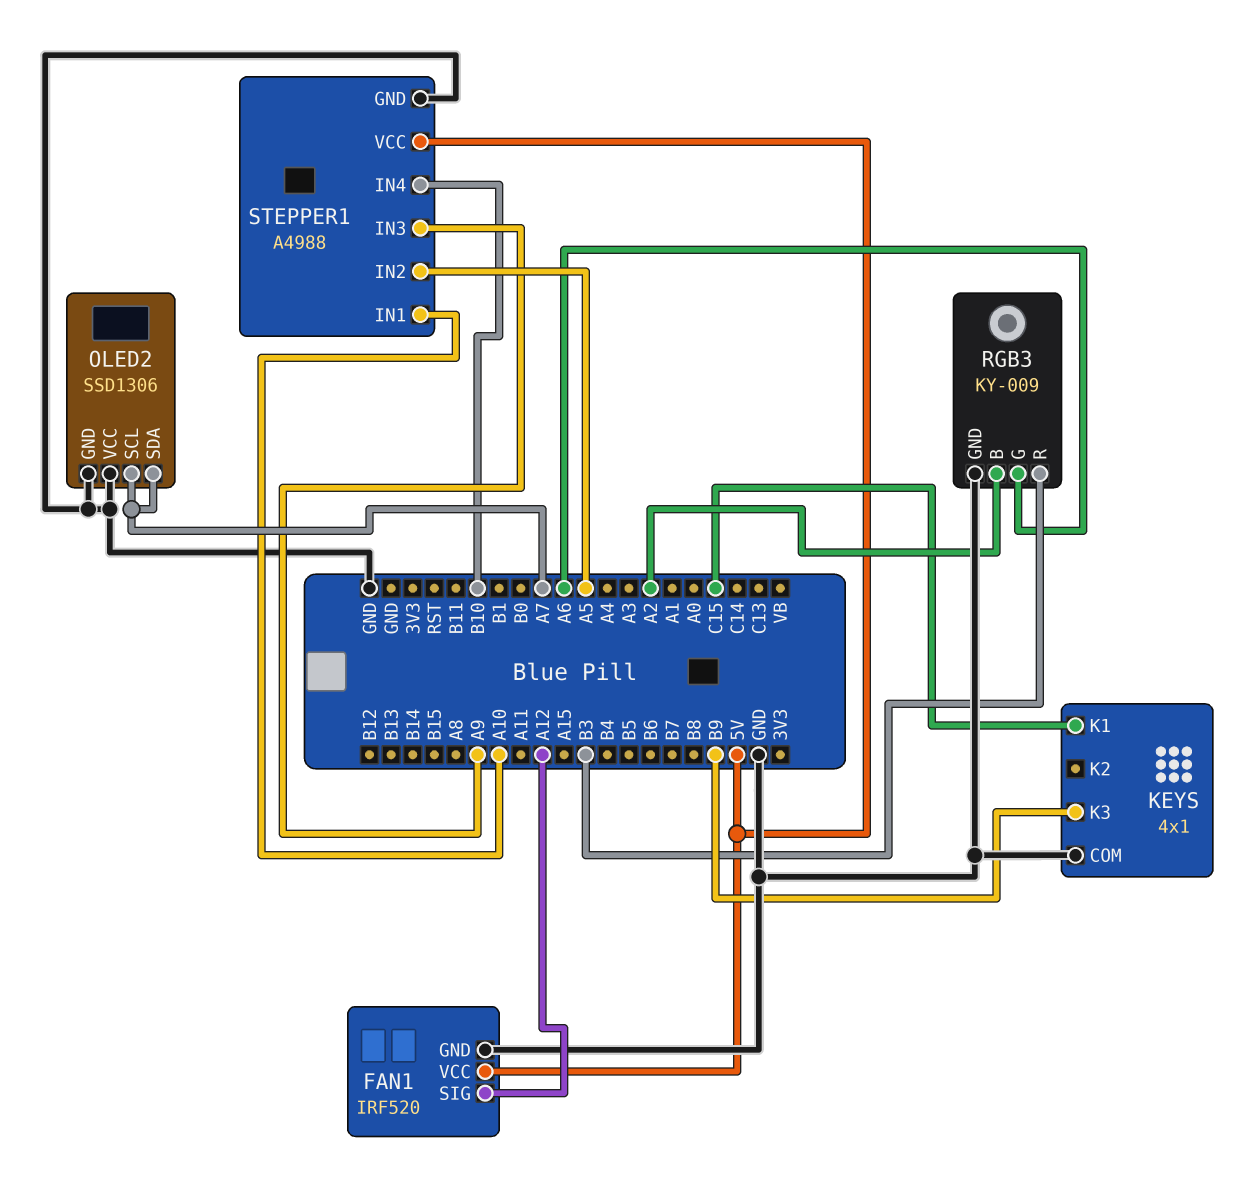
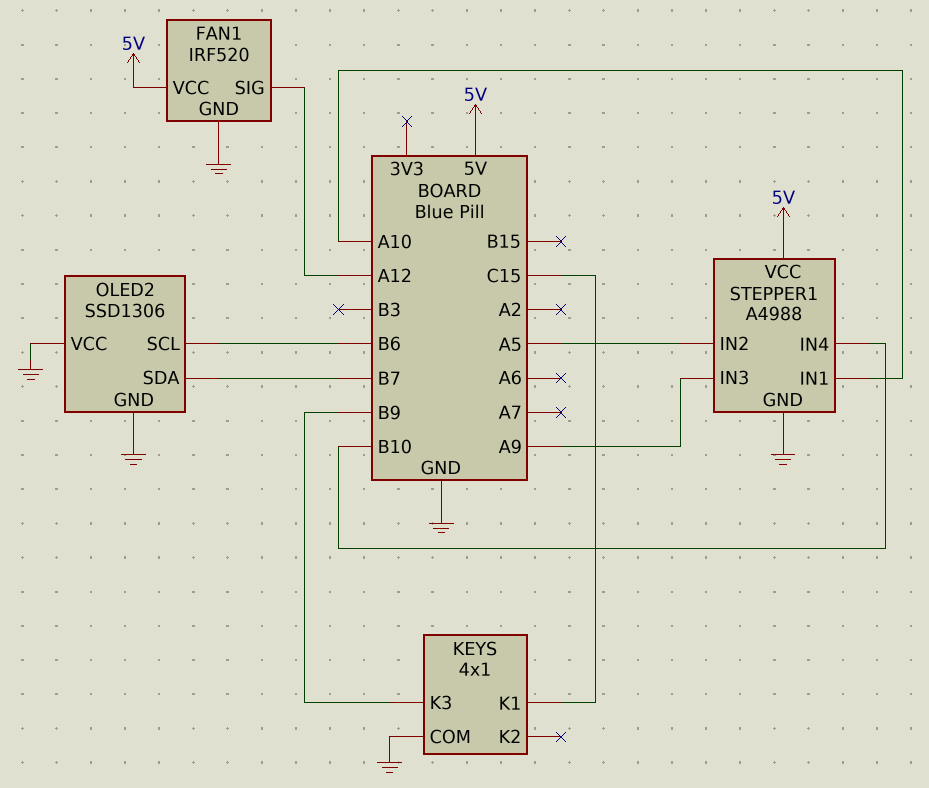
OLED2 pin SCL: A7 -> B6
OLED2 pin SDA: A7 -> B7
RGB3: KY-009 -> none
RGB3 pin B: A2 -> none
RGB3 pin G: A6 -> none
RGB3 pin GND: GND -> none
RGB3 pin R: B3 -> none

